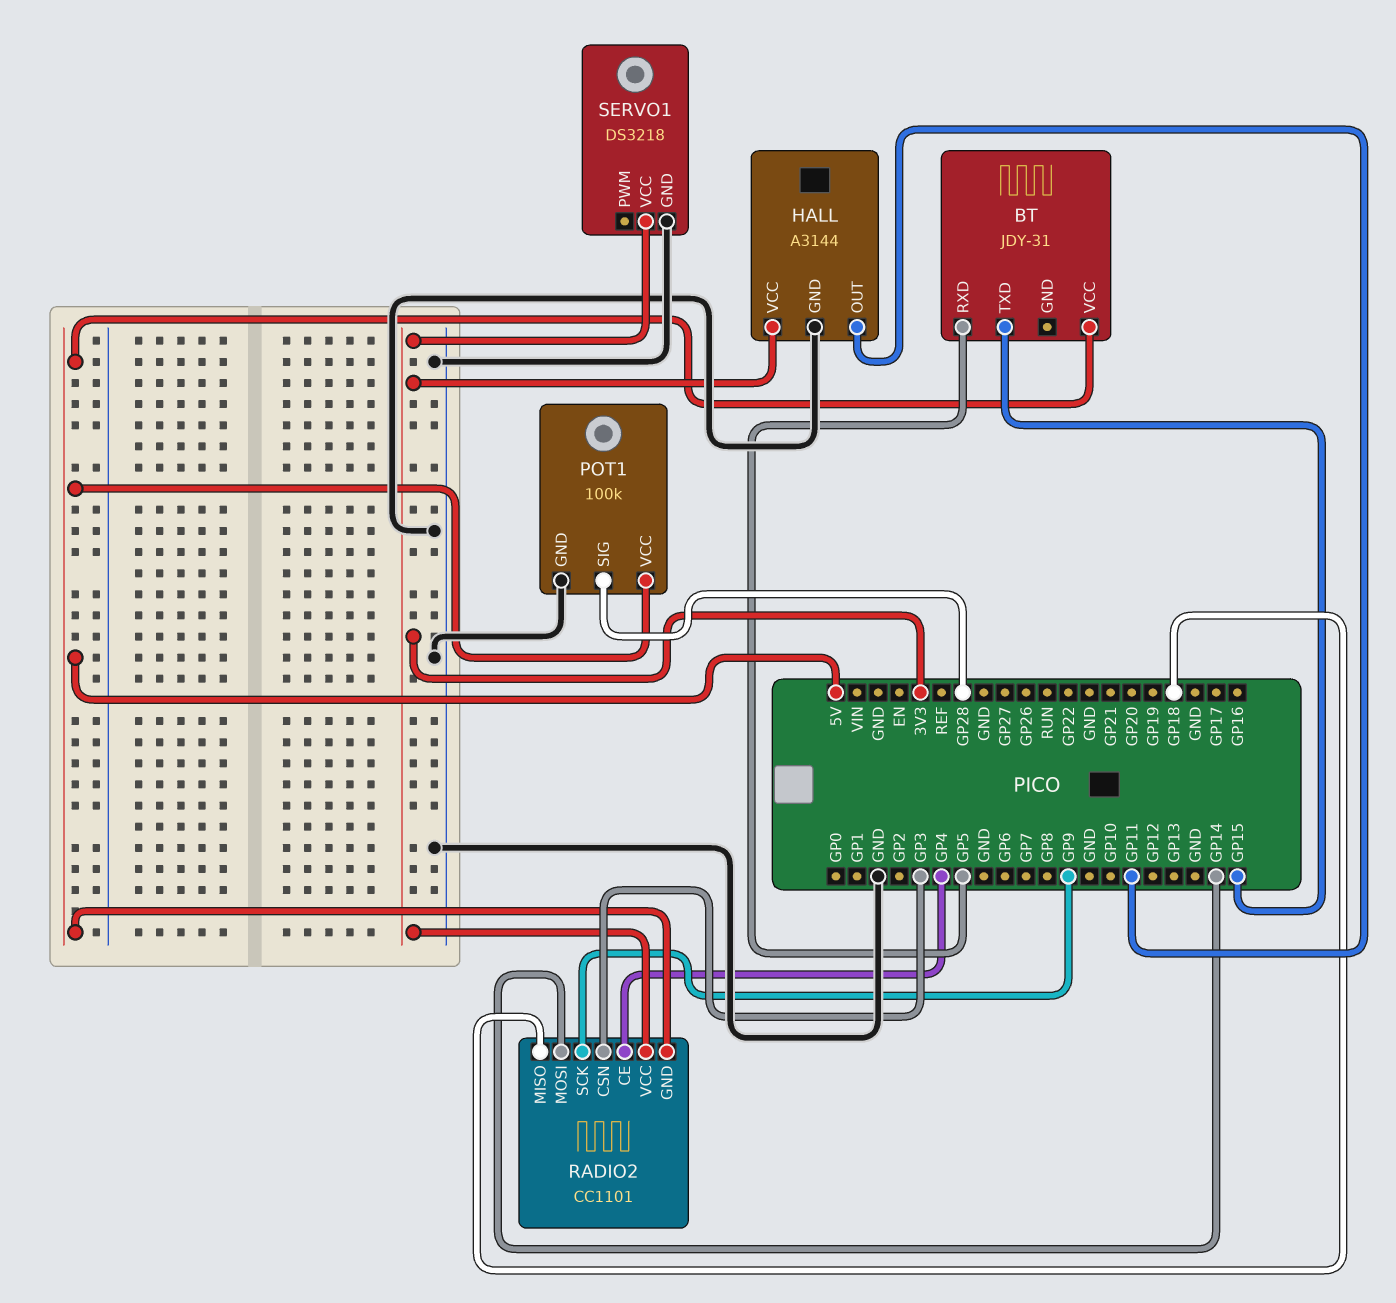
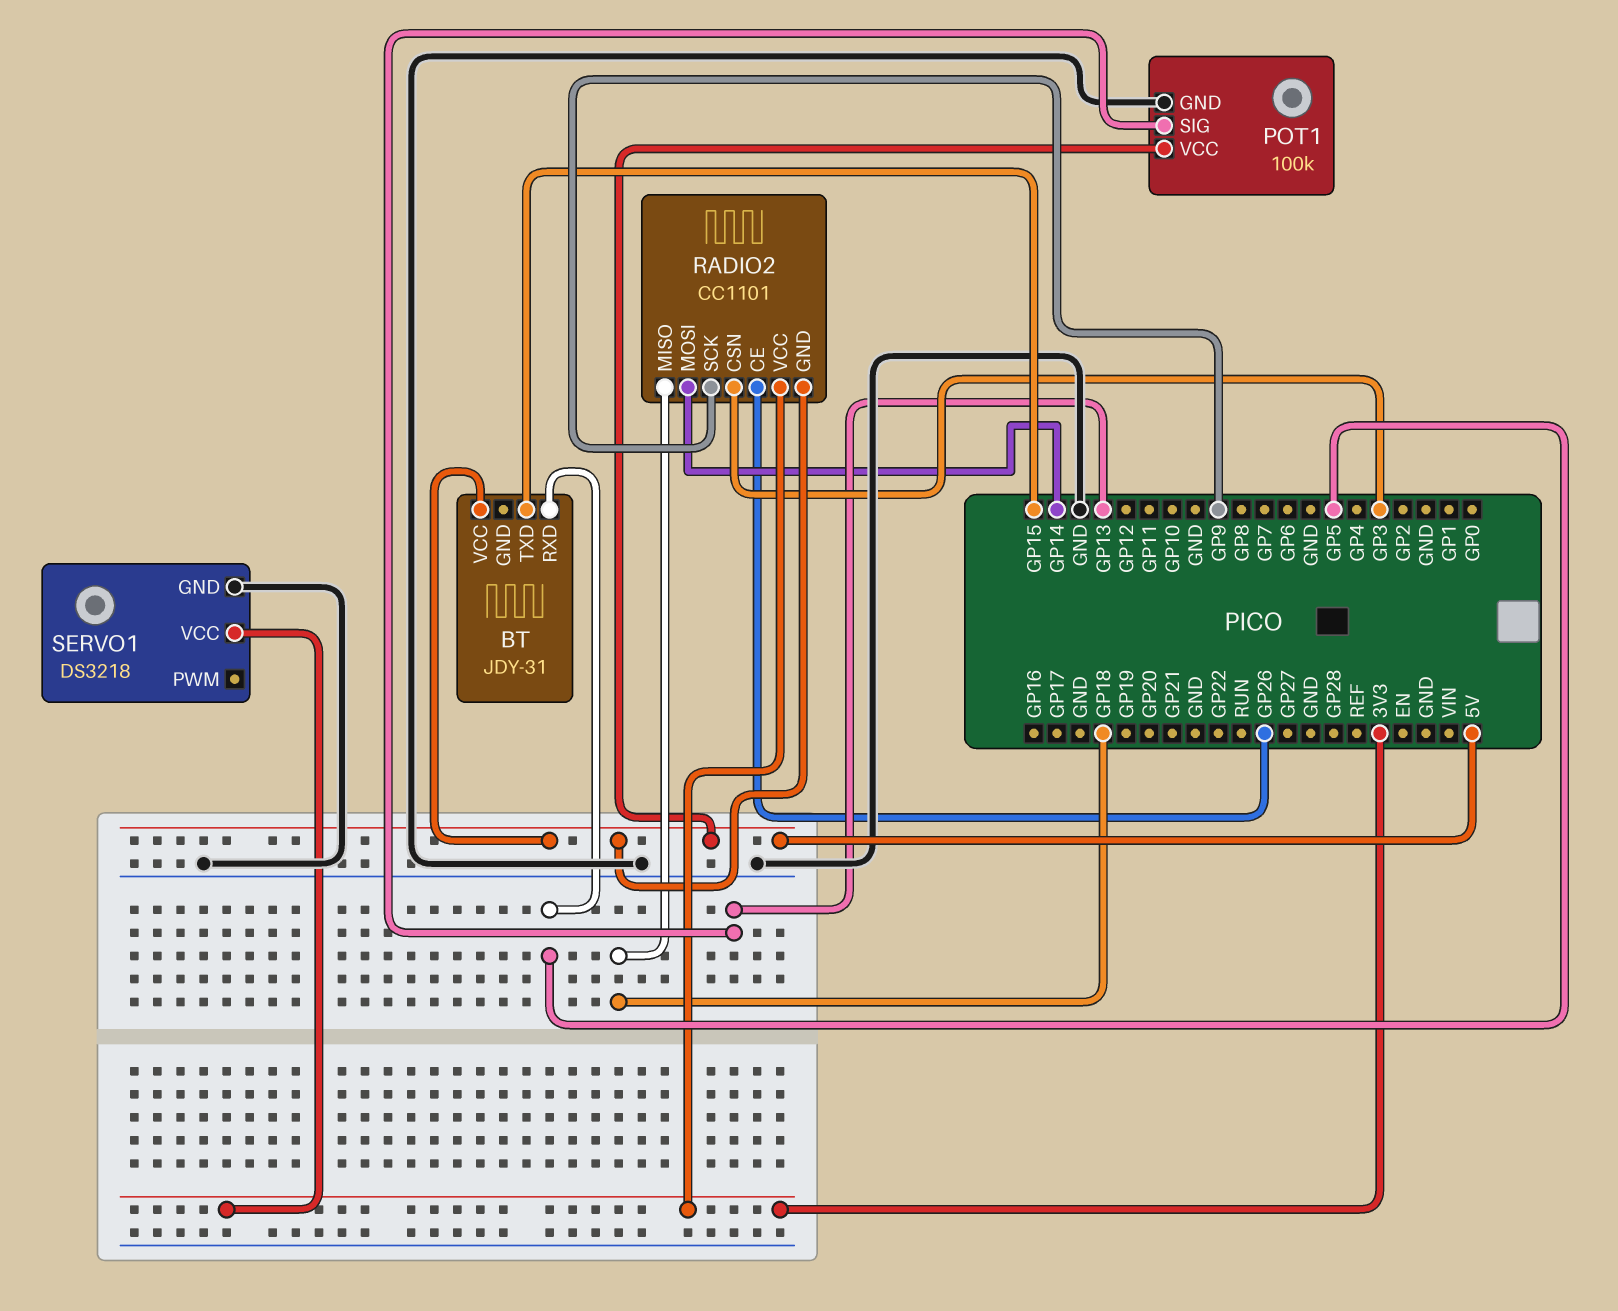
HALL: A3144 -> none
HALL pin GND: GND -> none
HALL pin OUT: GP11 -> none
HALL pin VCC: 3V3 -> none
POT1 pin SIG: GP28 -> GP13
RADIO2 pin CE: GP4 -> GP26

